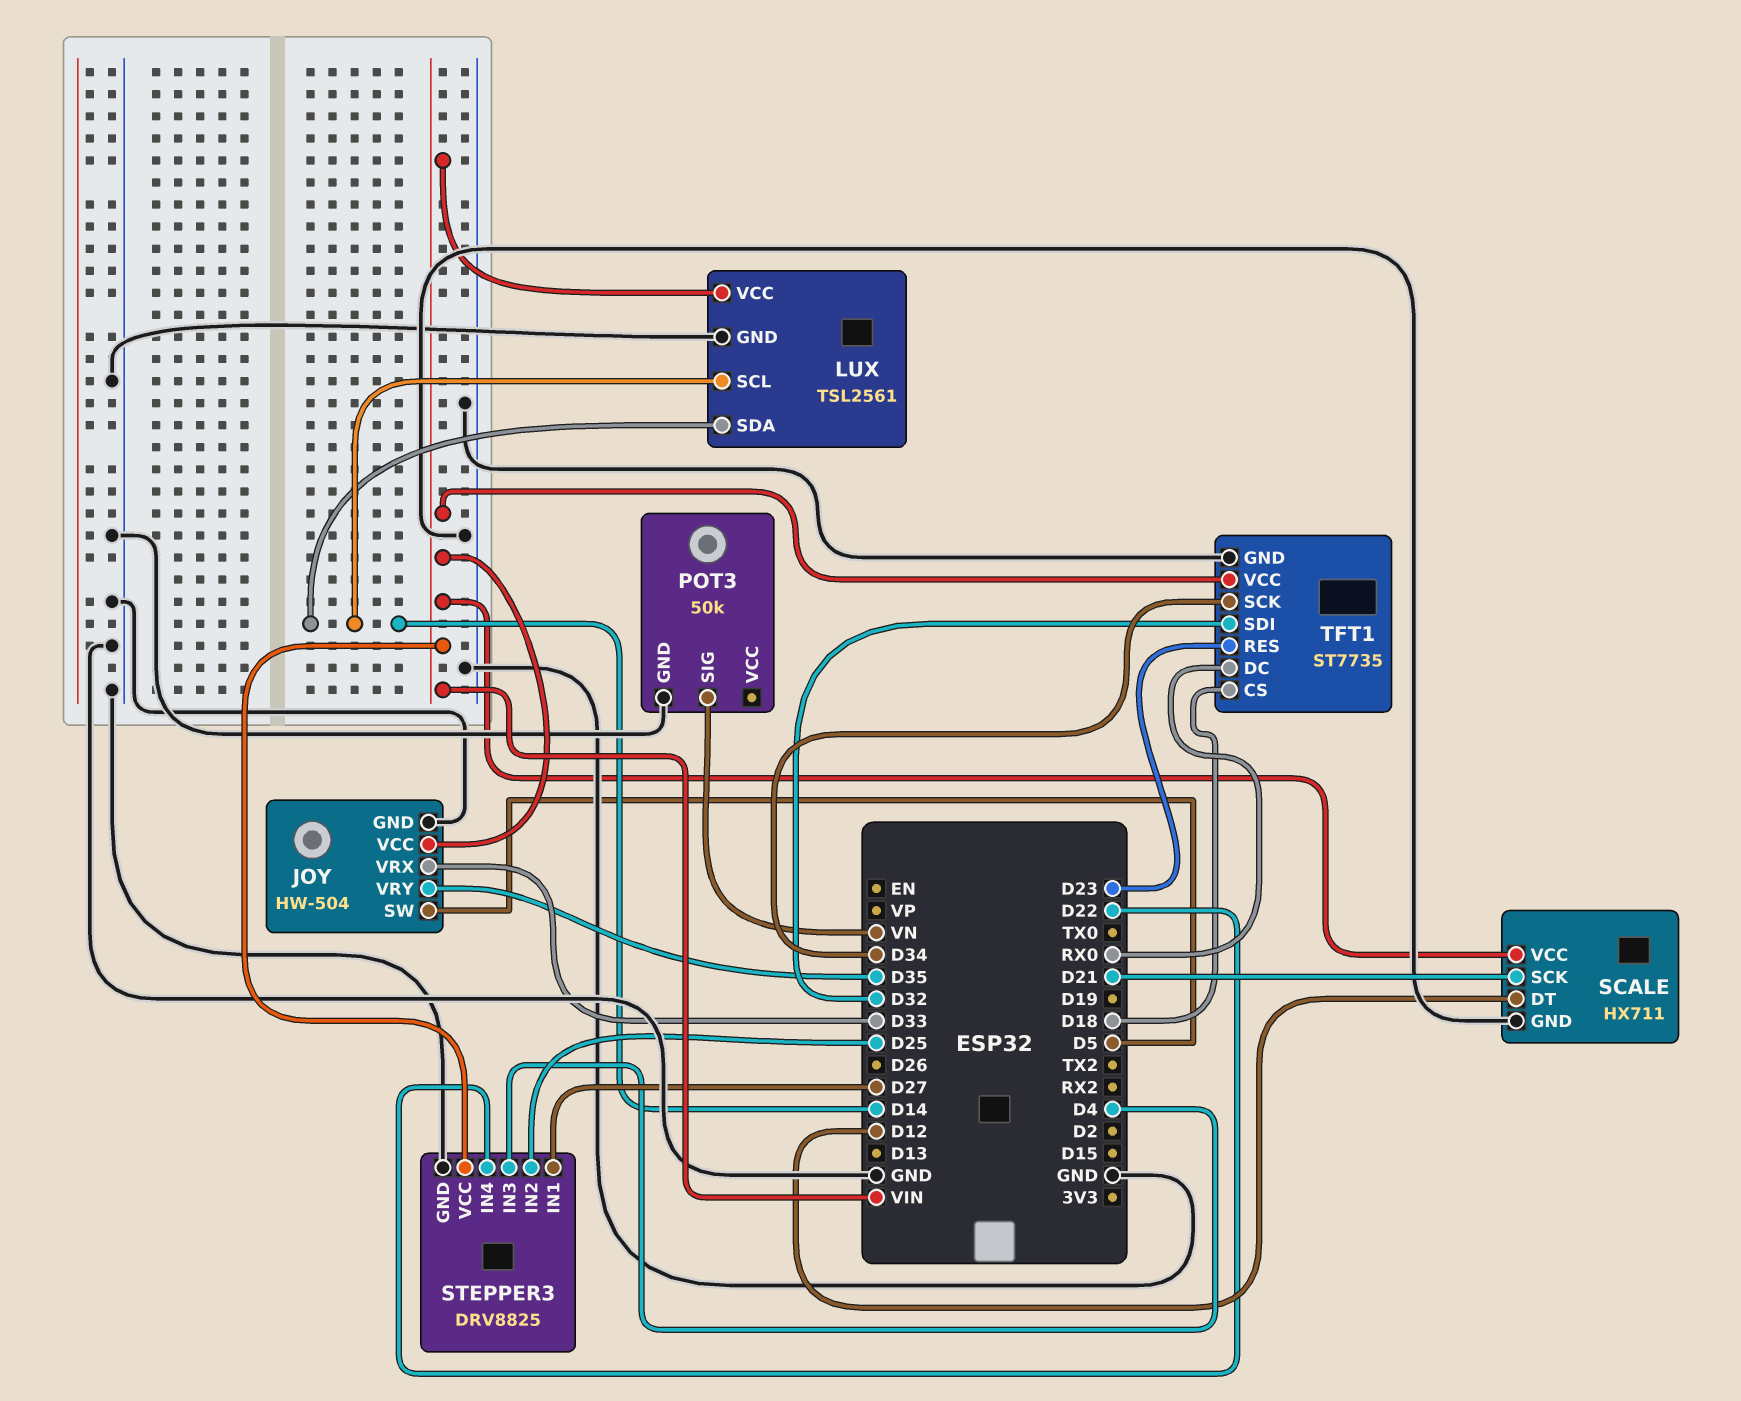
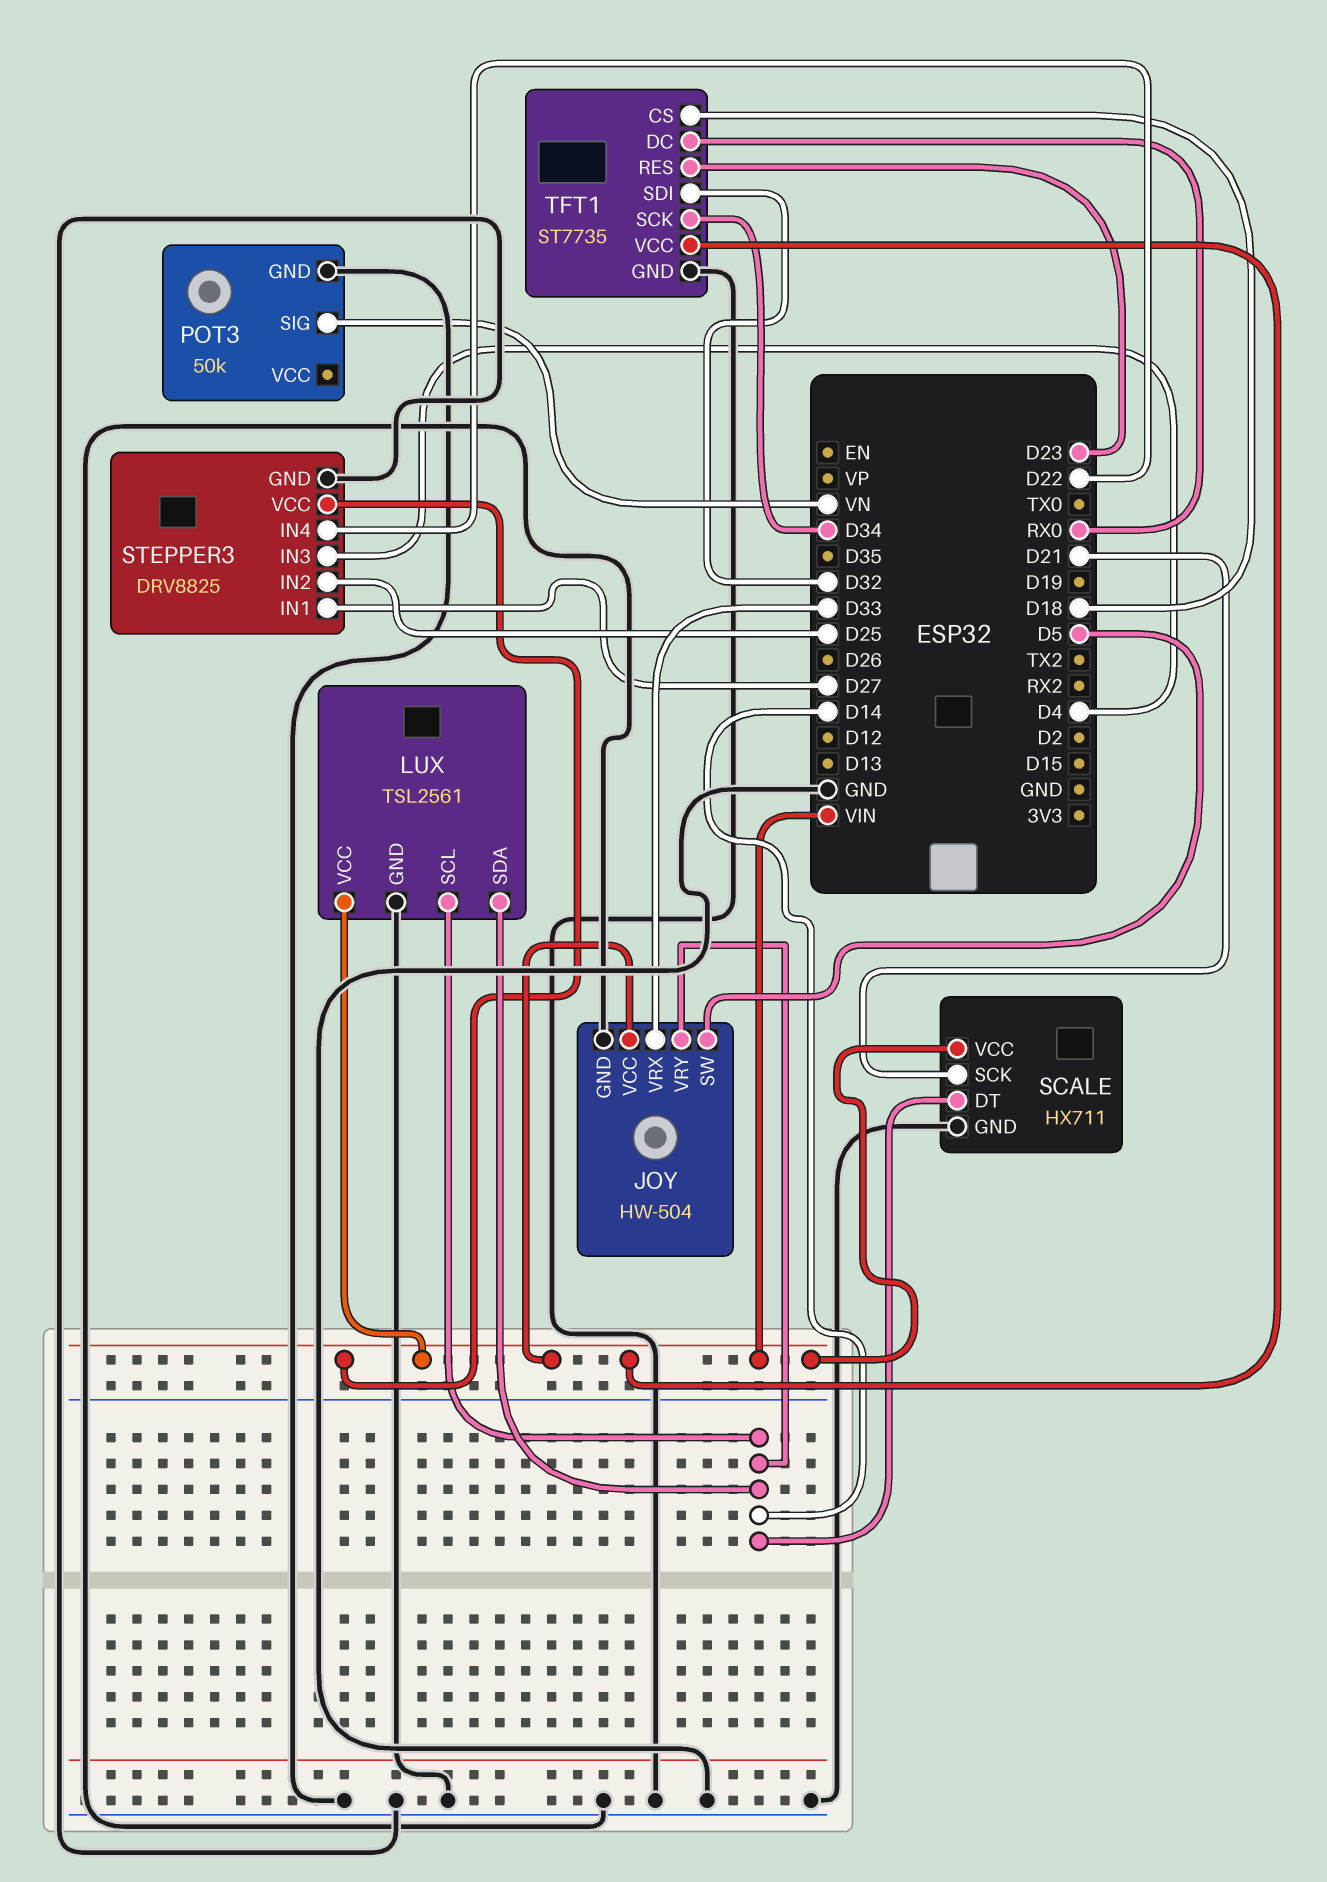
JOY pin VRY: D35 -> D14
SCALE pin DT: D12 -> D14

